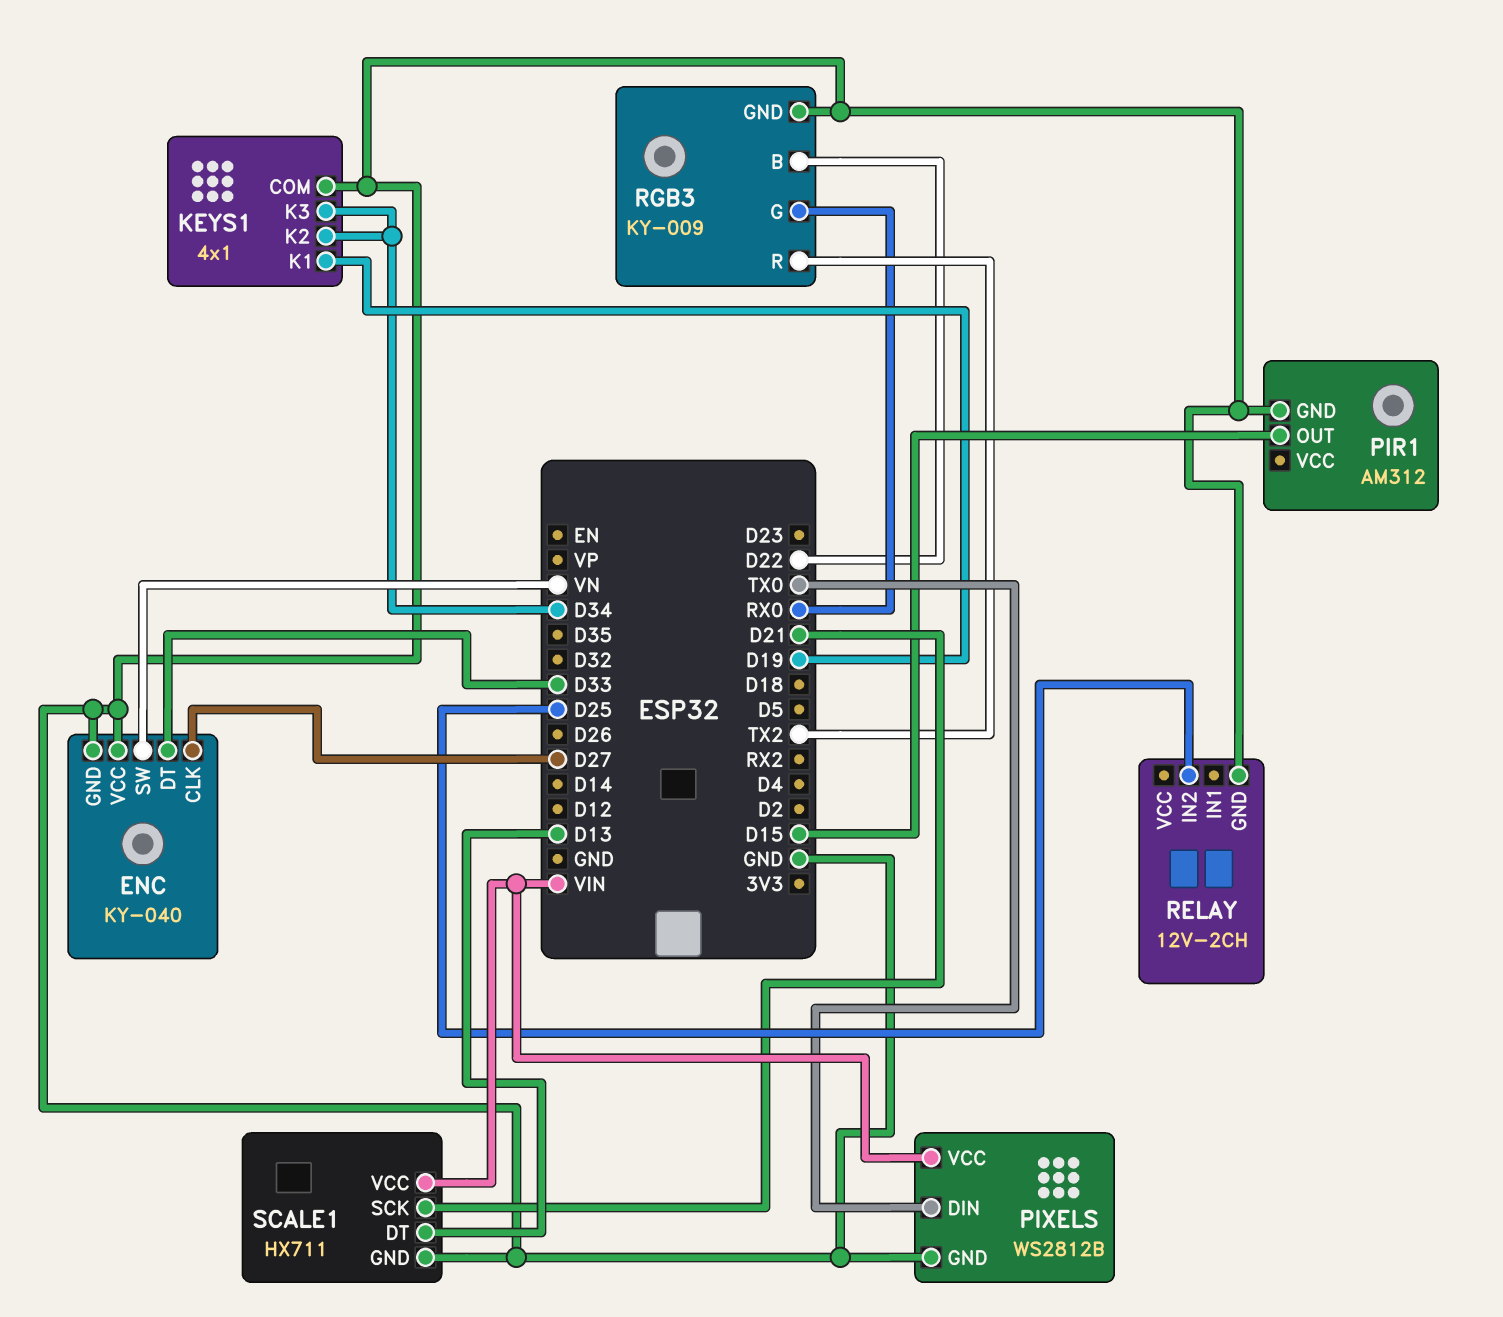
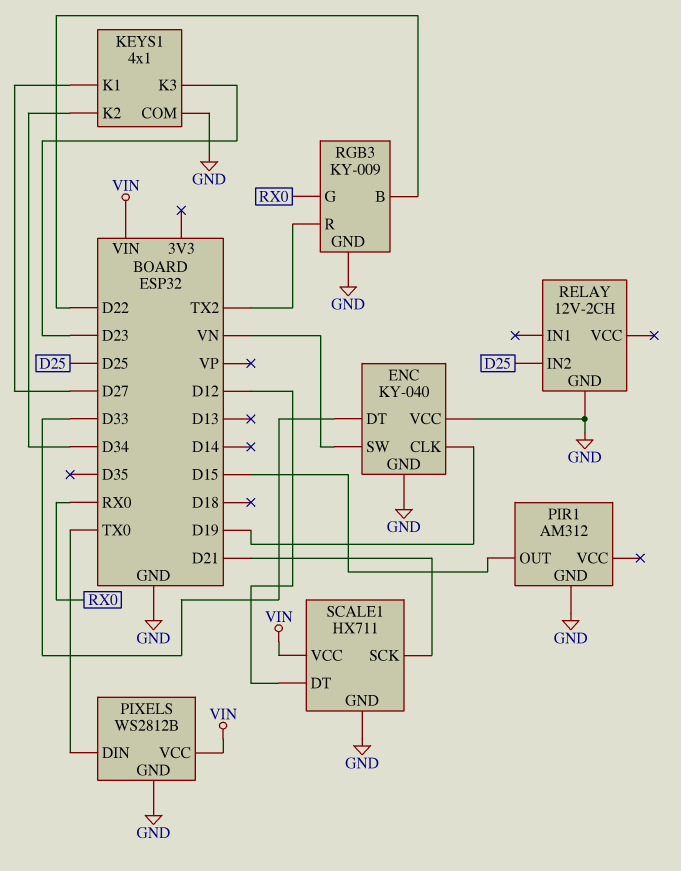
ENC pin CLK: D27 -> D19
KEYS1 pin K1: D19 -> D27
KEYS1 pin K3: D34 -> D23
SCALE1 pin DT: D13 -> D12

